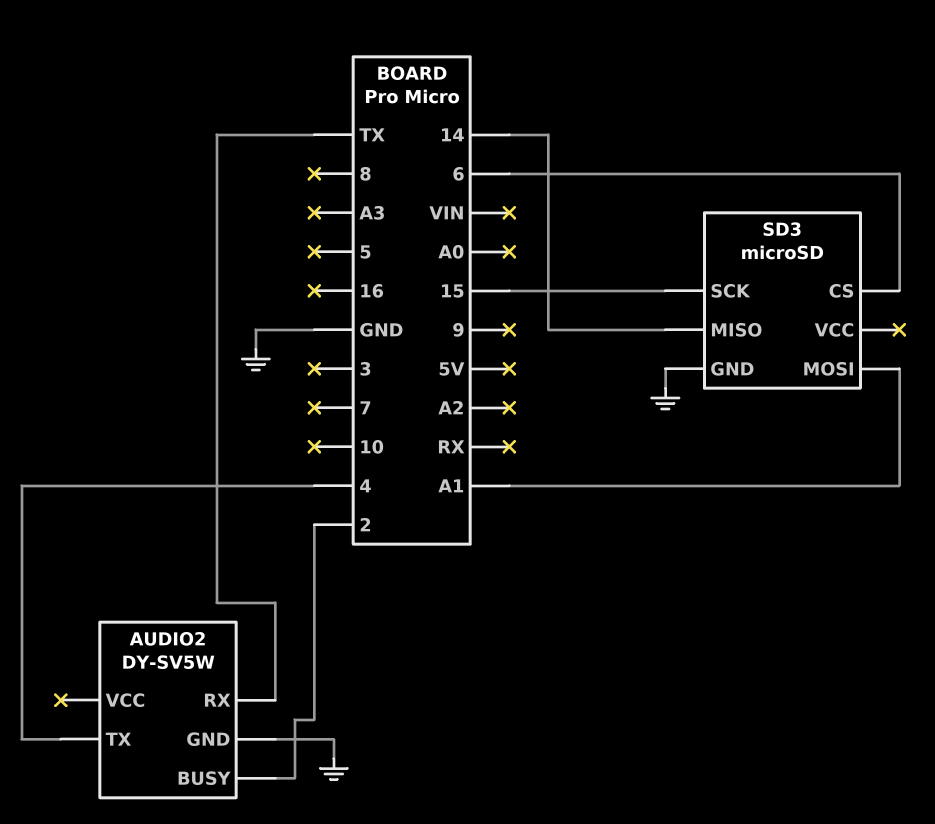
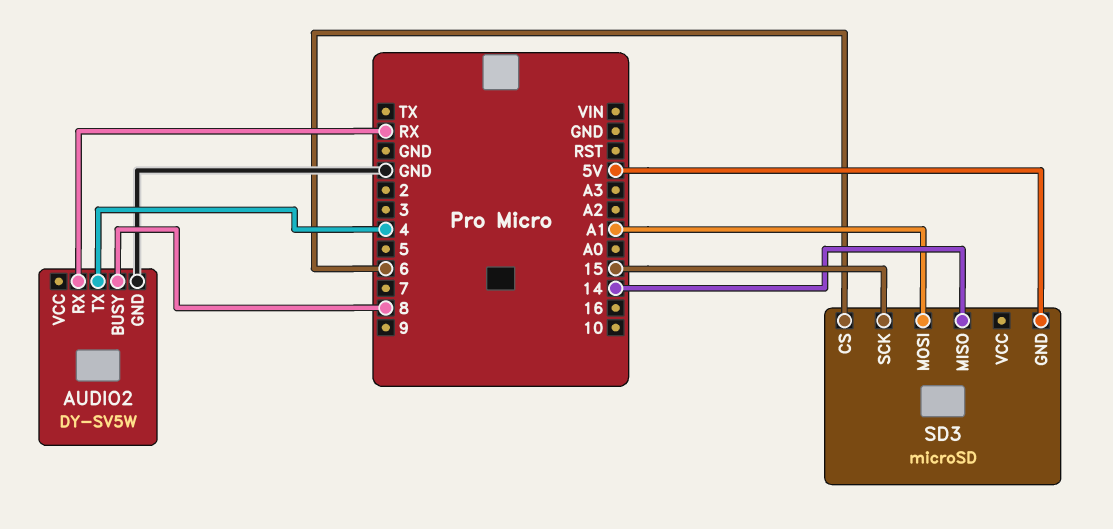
AUDIO2 pin BUSY: 2 -> 8
AUDIO2 pin RX: TX -> RX
SD3 pin GND: GND -> 5V

